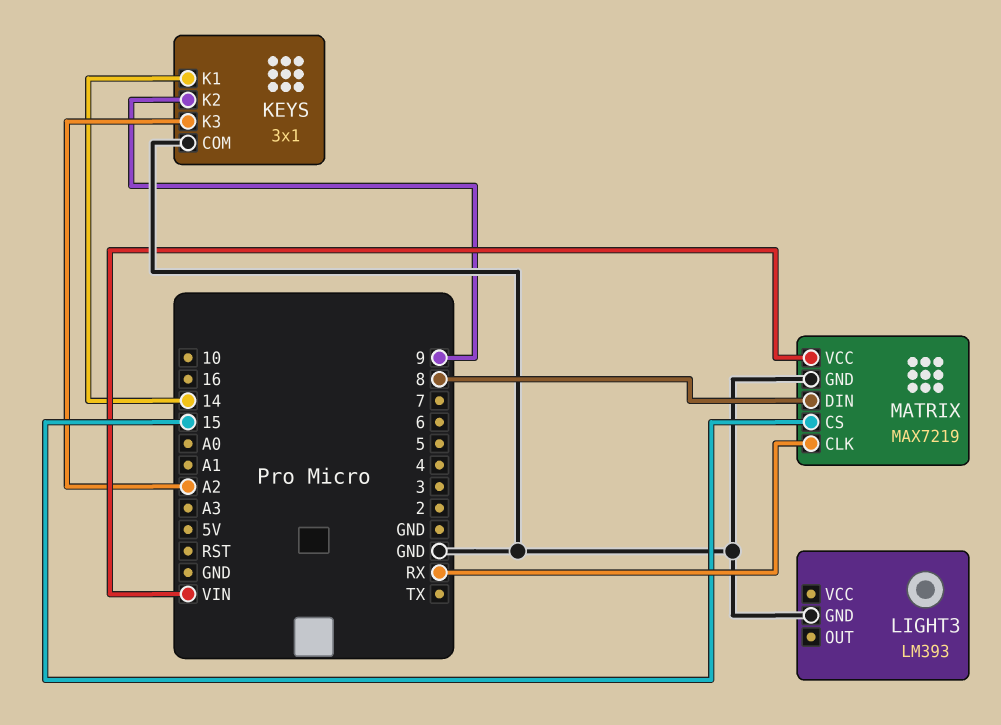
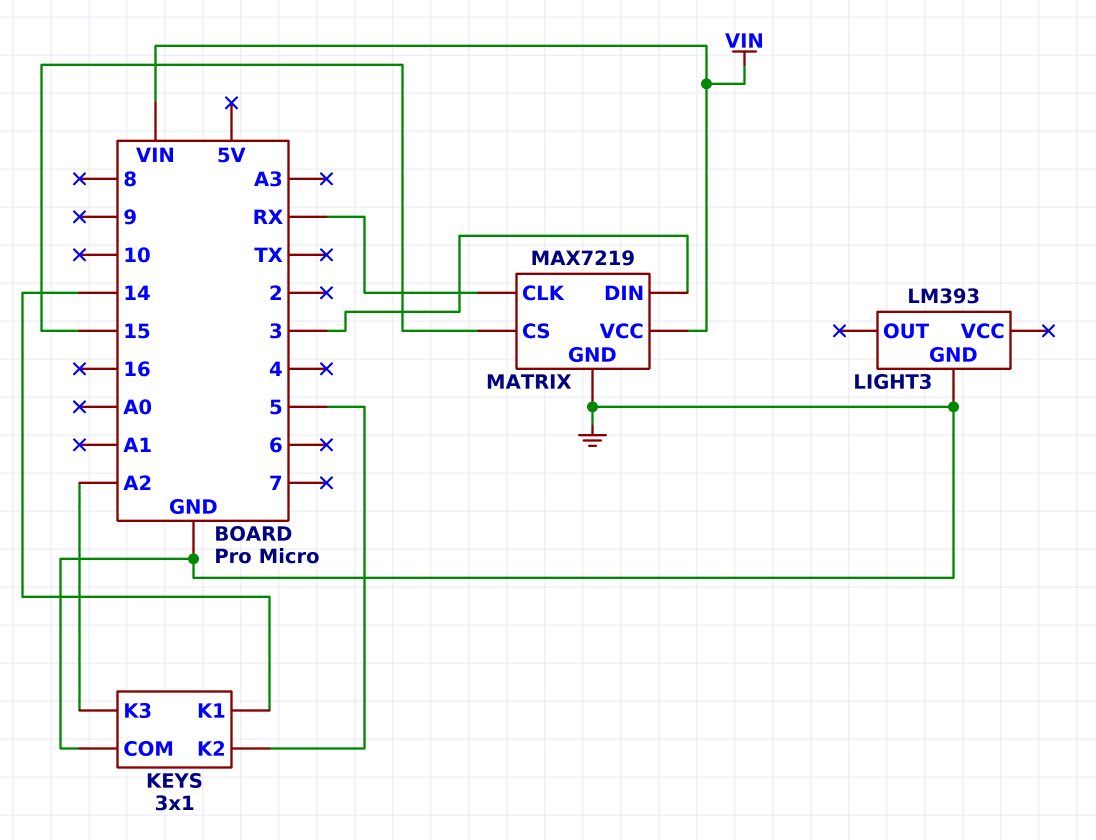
KEYS pin K2: 9 -> 5
MATRIX pin DIN: 8 -> 3

